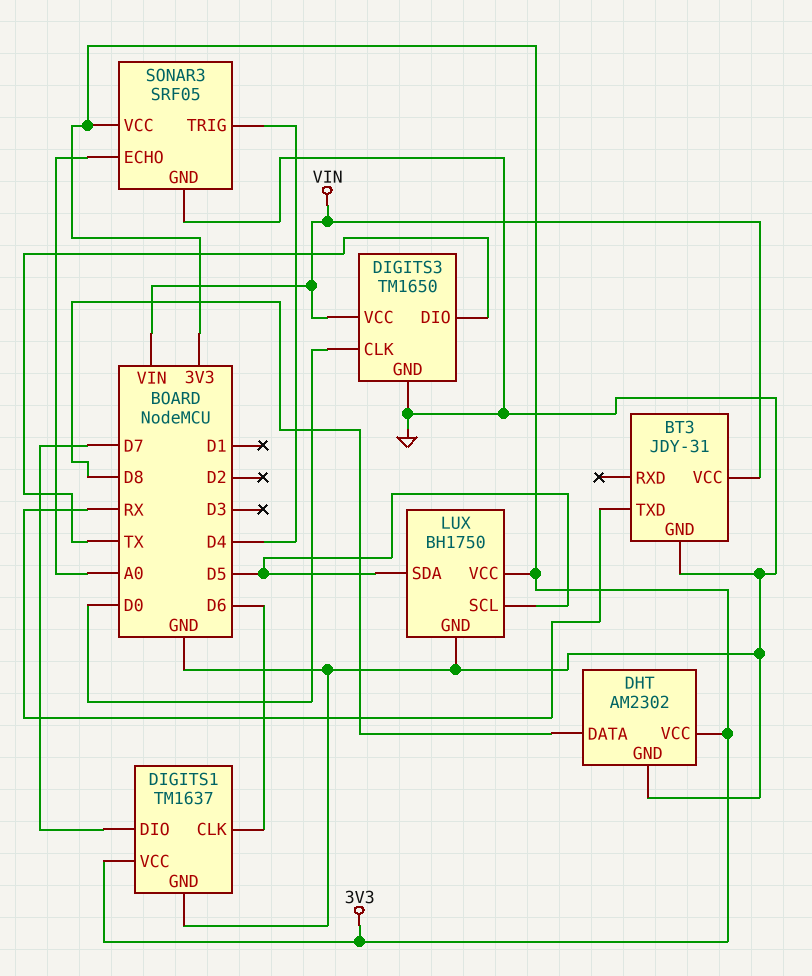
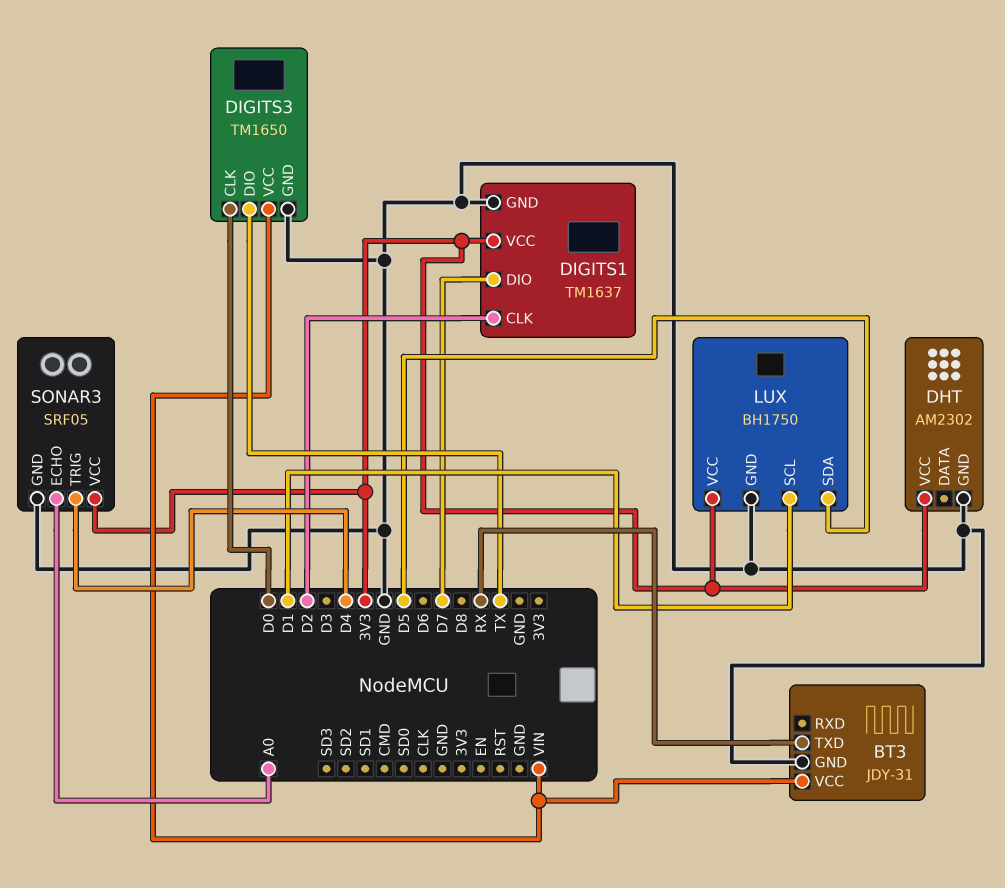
DHT pin DATA: D8 -> none
DIGITS1 pin CLK: D6 -> D2
LUX pin SCL: D5 -> D1

